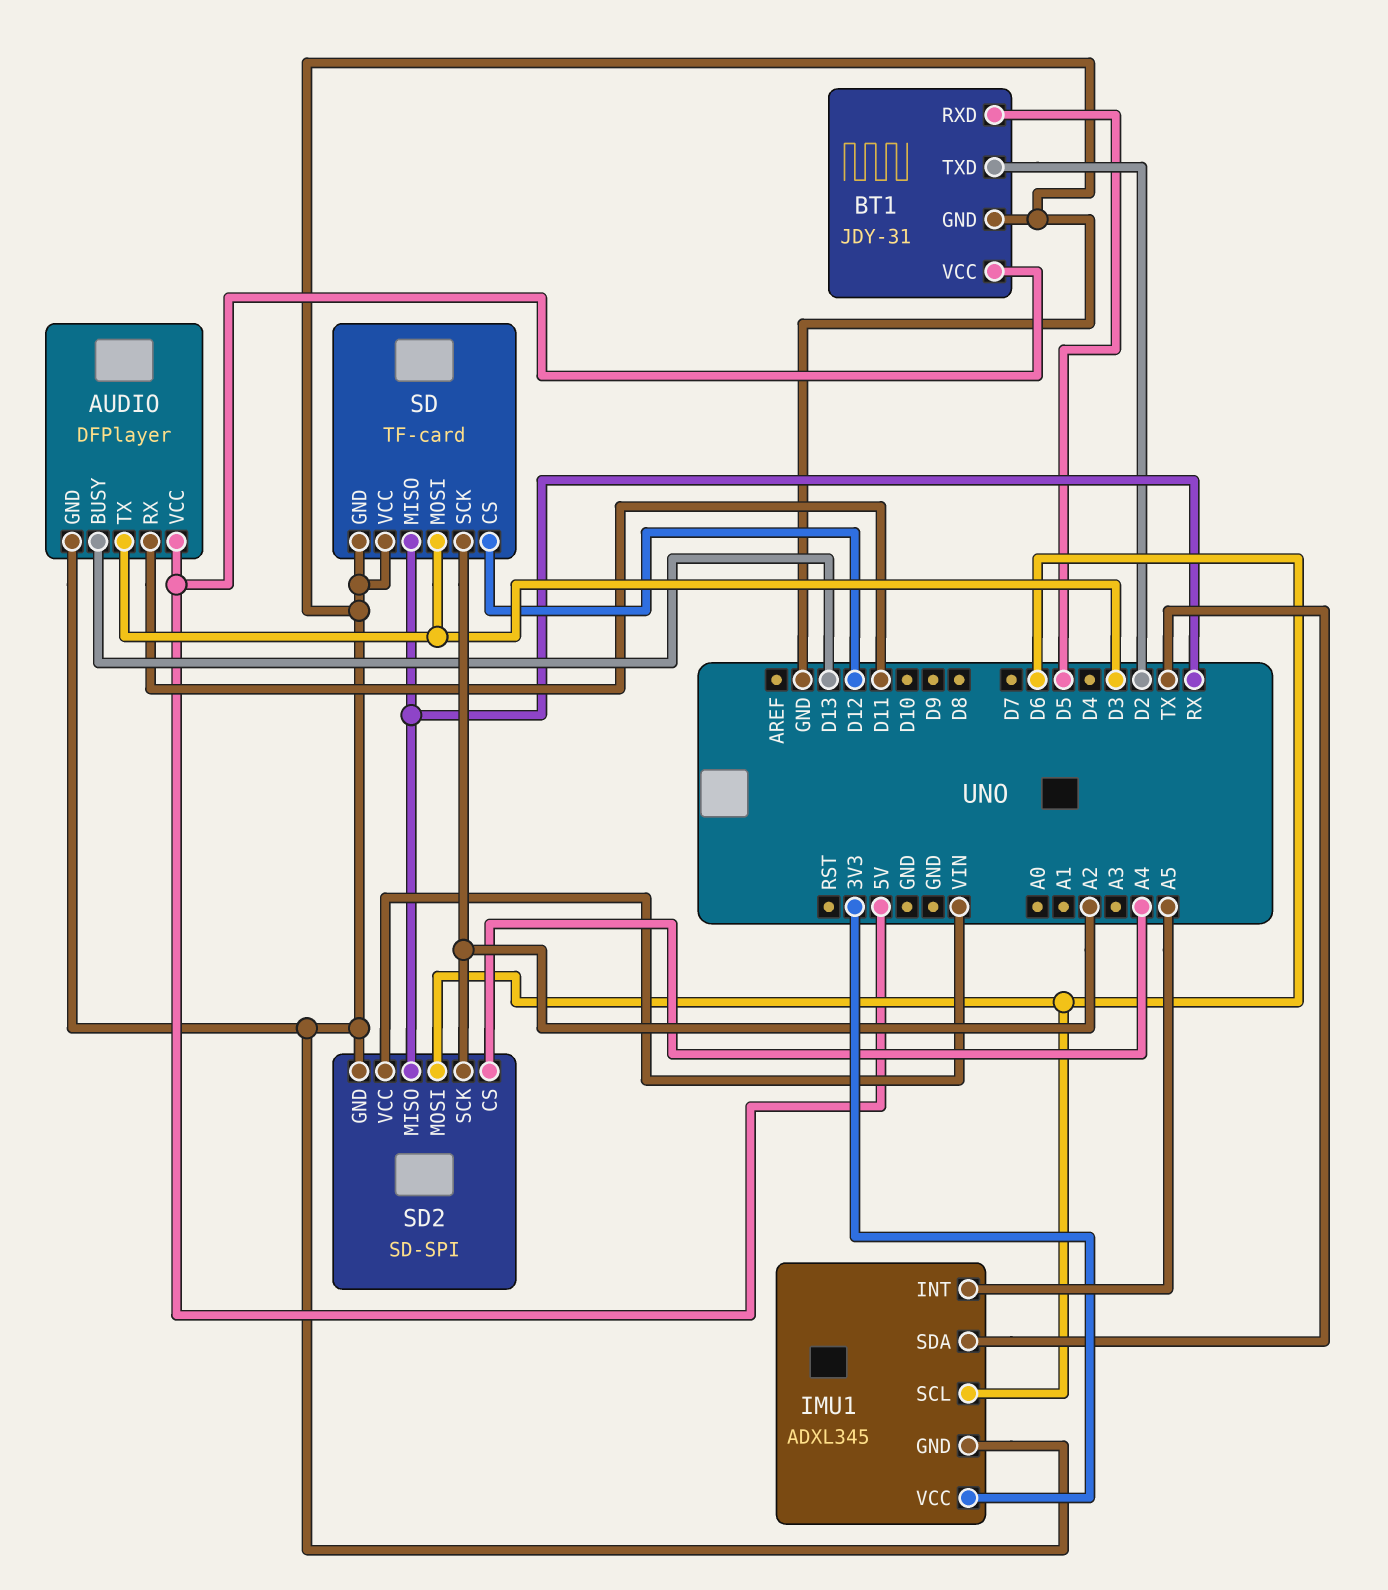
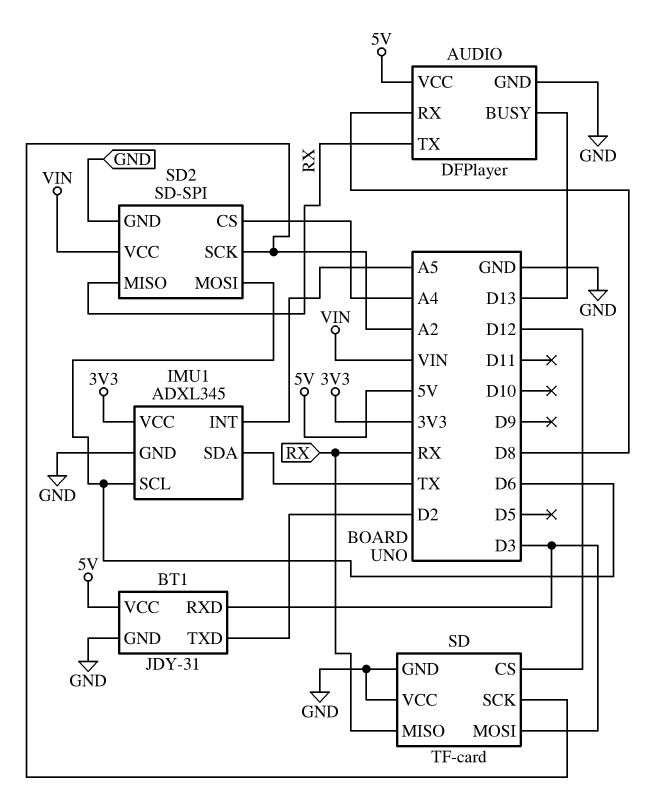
AUDIO pin RX: D11 -> D8
AUDIO pin TX: D3 -> RX
BT1 pin RXD: D5 -> D3

